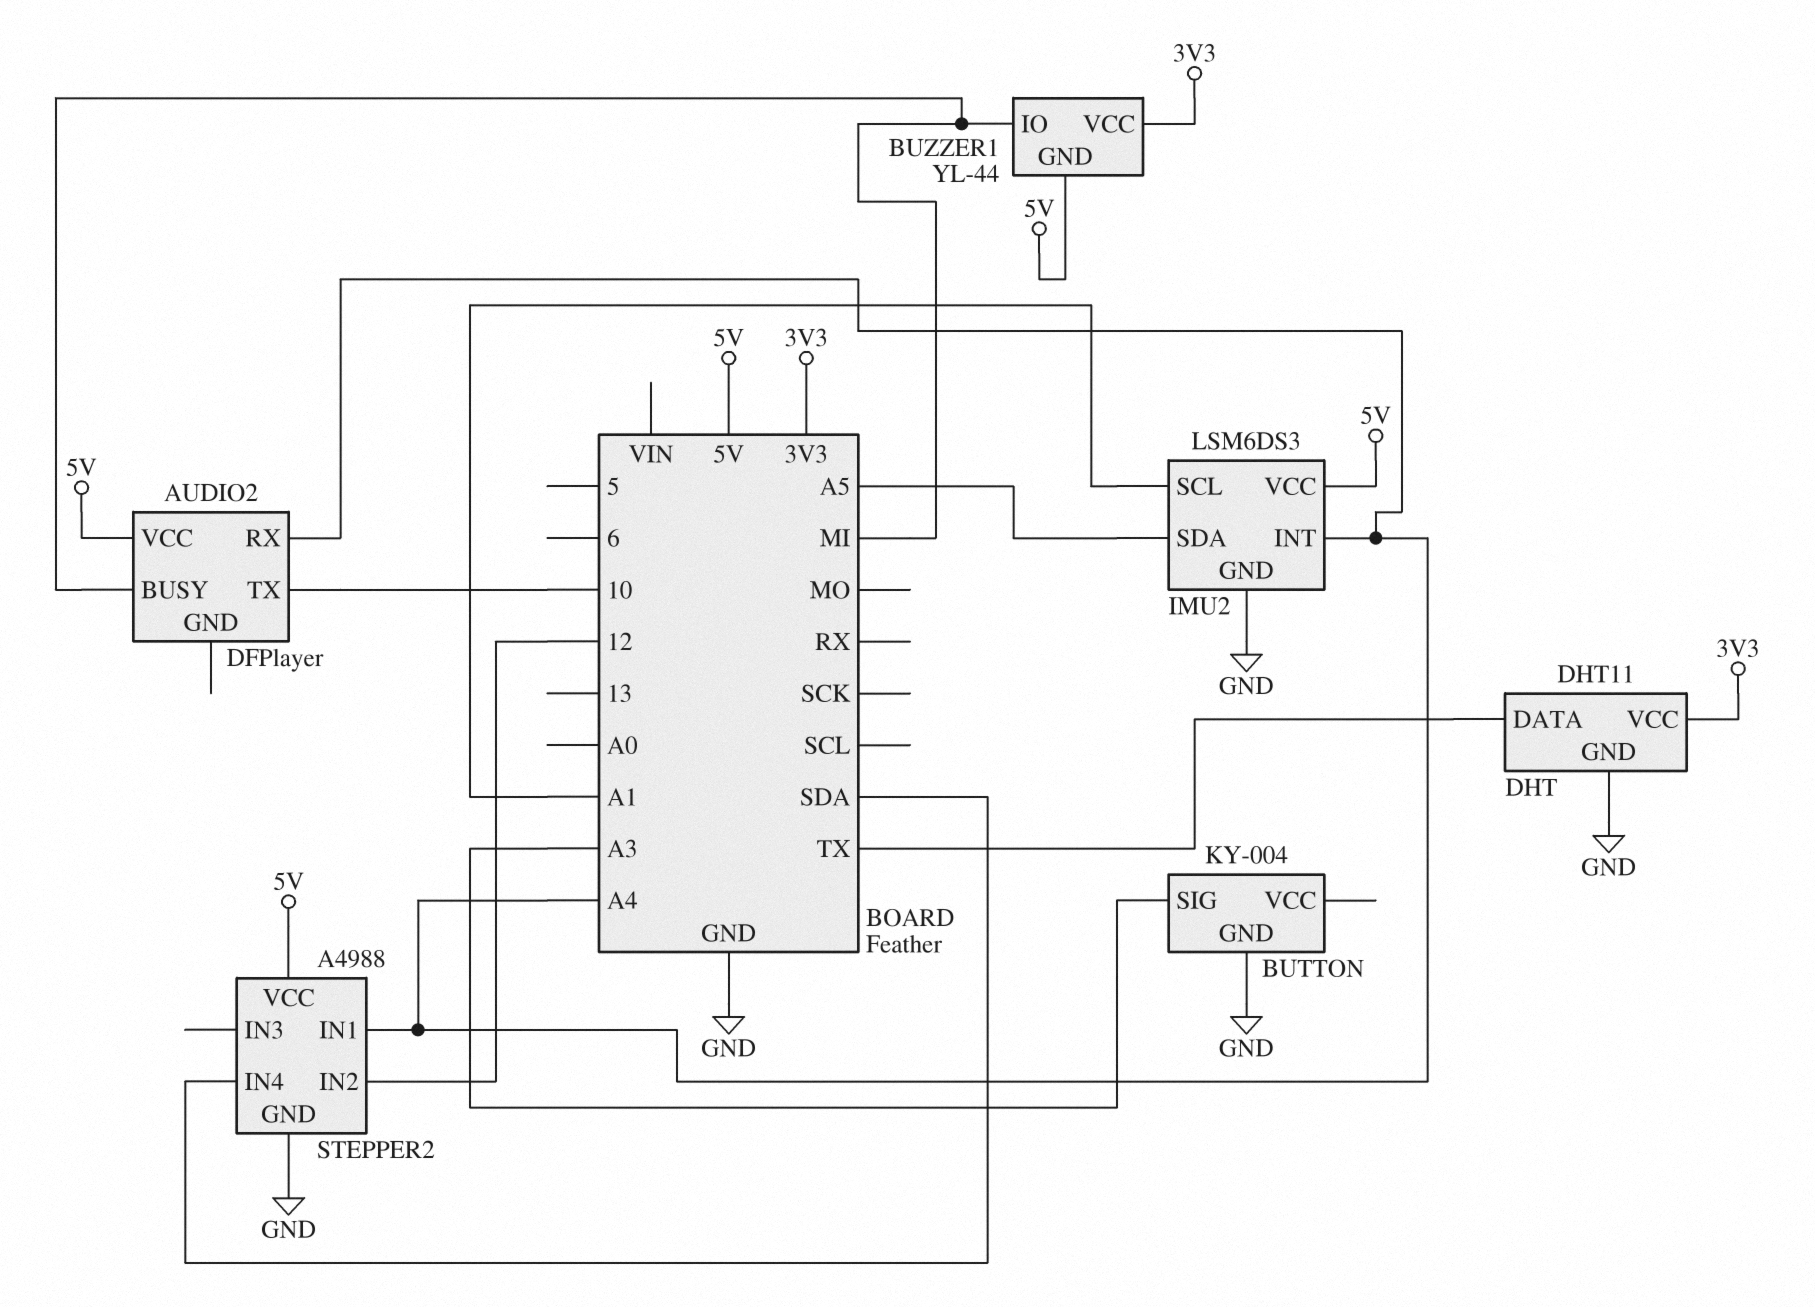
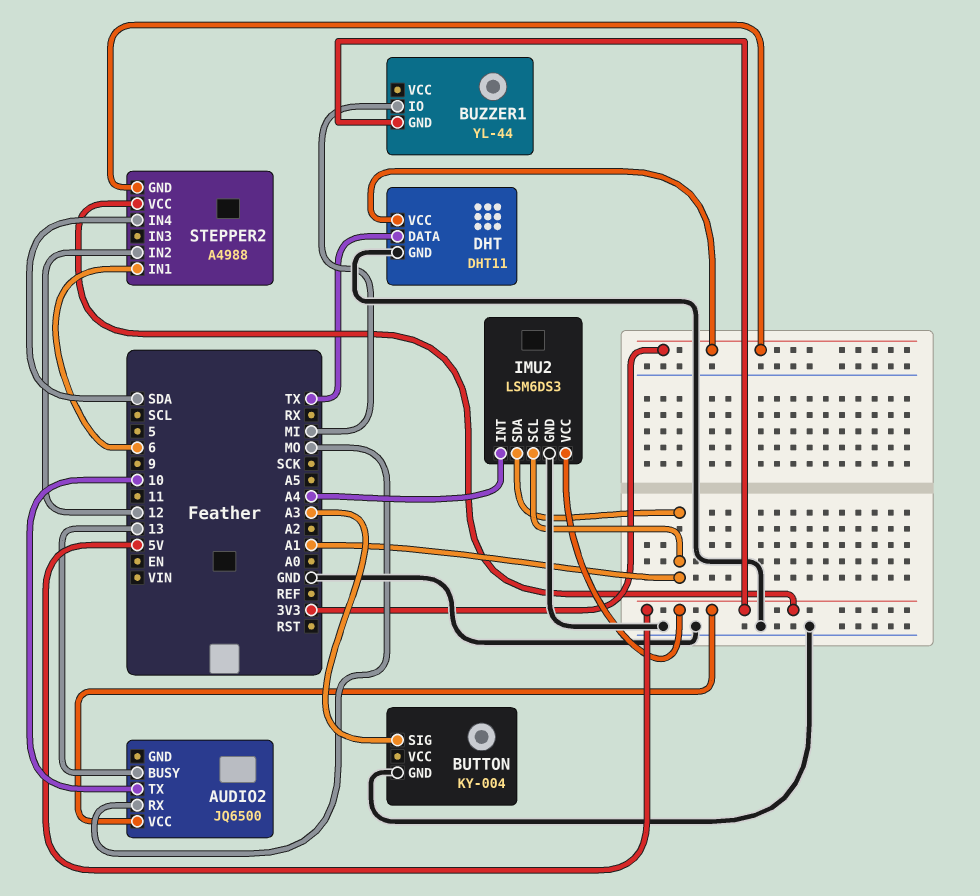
AUDIO2: DFPlayer -> JQ6500
AUDIO2 pin BUSY: MI -> 13
AUDIO2 pin RX: A4 -> MO
BUZZER1 pin VCC: 3V3 -> none
IMU2 pin SDA: A5 -> A1
STEPPER2 pin GND: GND -> 3V3
STEPPER2 pin IN1: A4 -> 6

